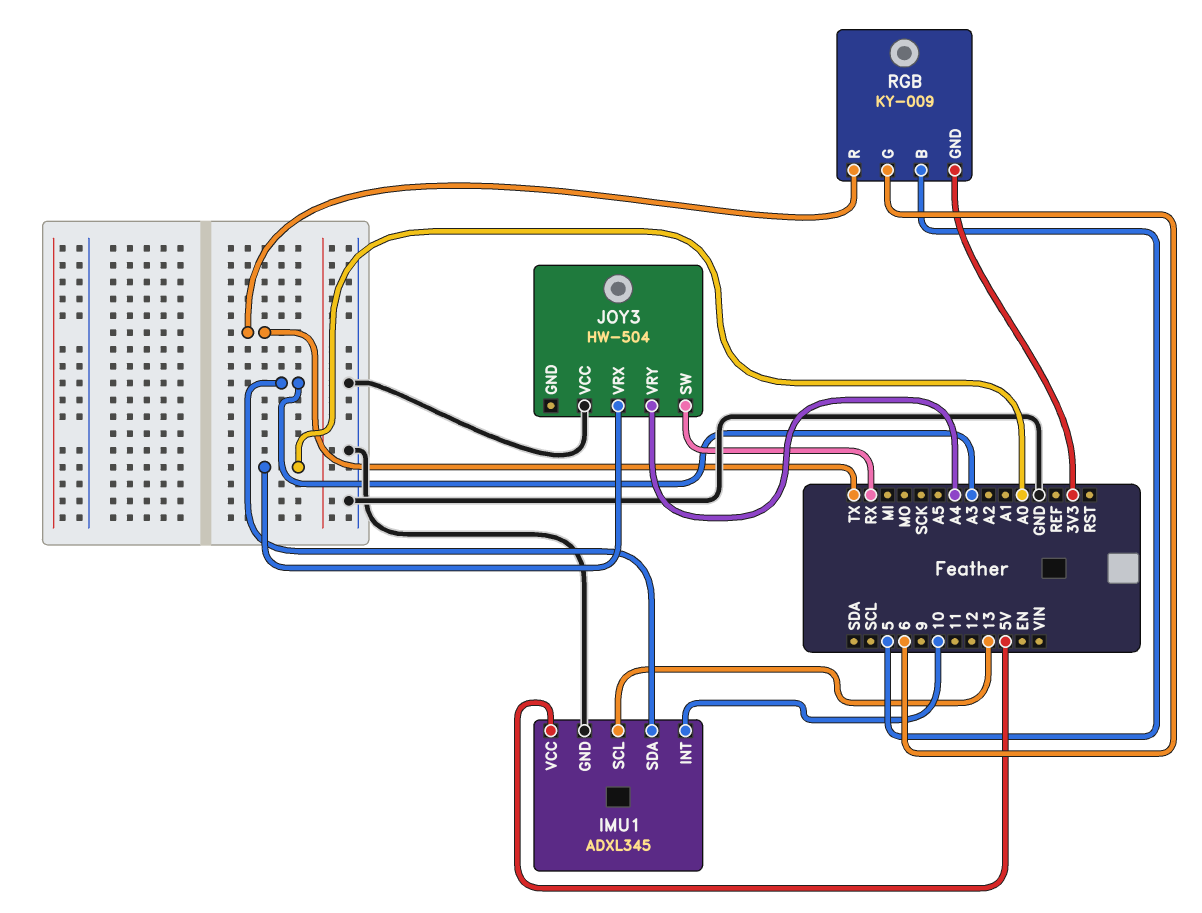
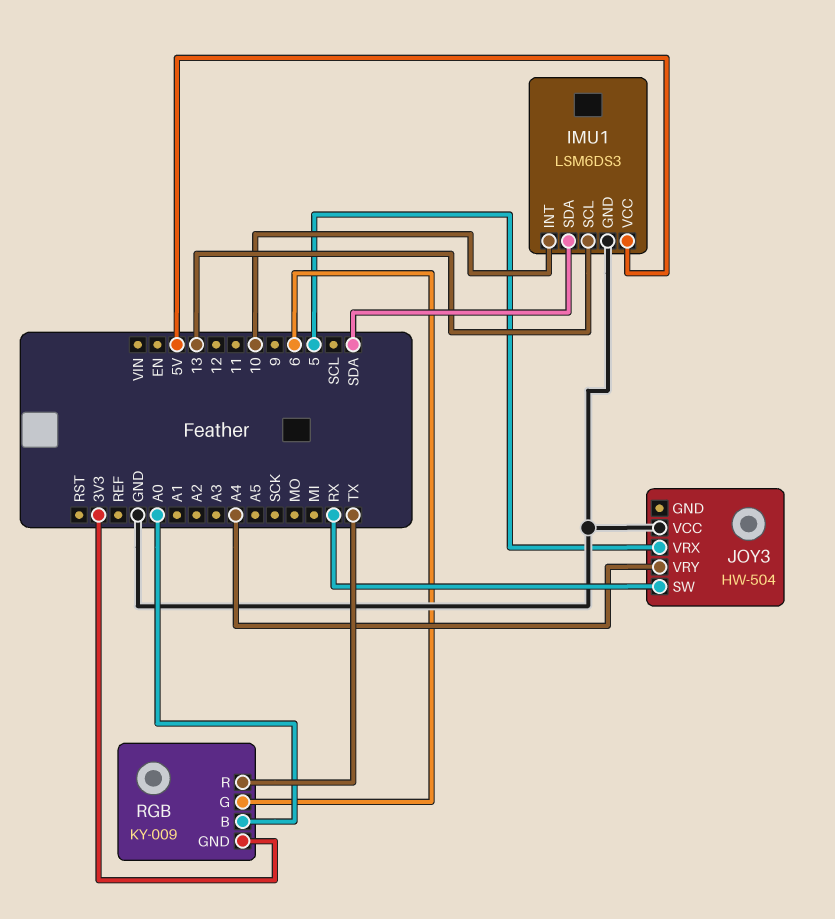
IMU1: ADXL345 -> LSM6DS3
IMU1 pin SDA: A3 -> SDA
JOY3 pin VRX: A0 -> 5
RGB pin B: 5 -> A0

